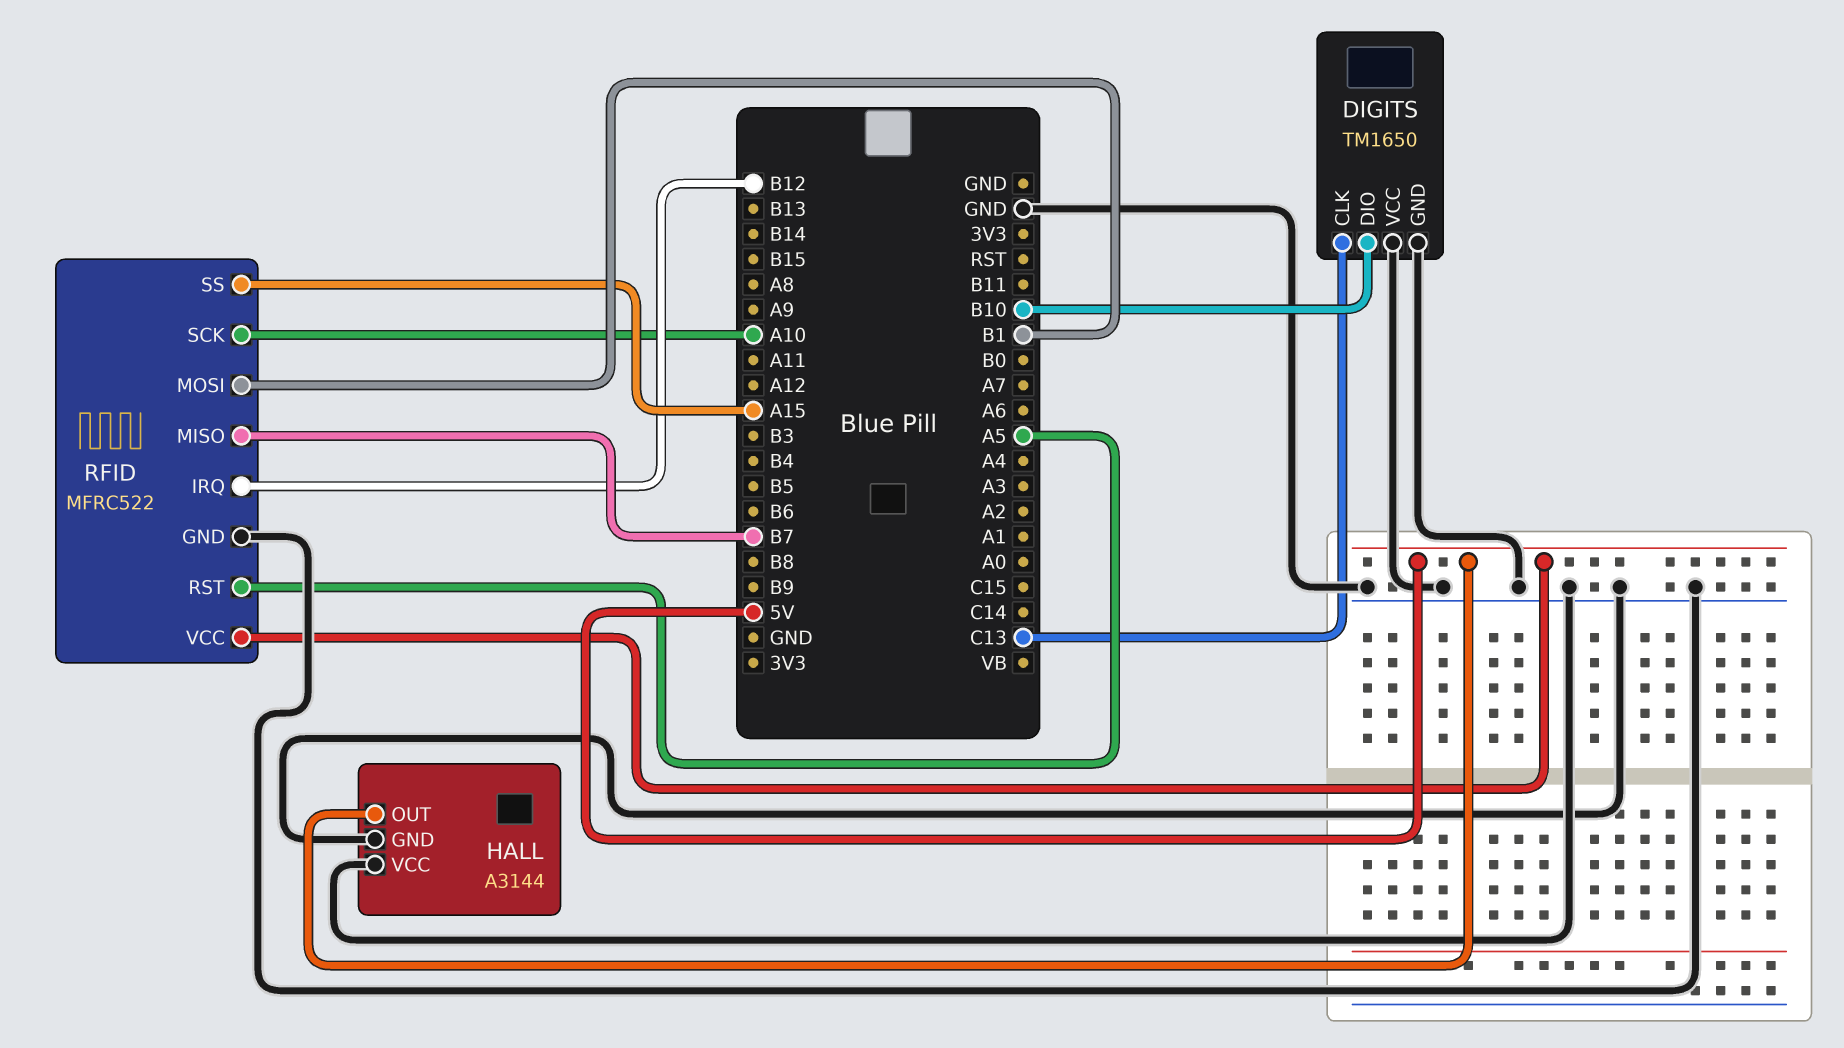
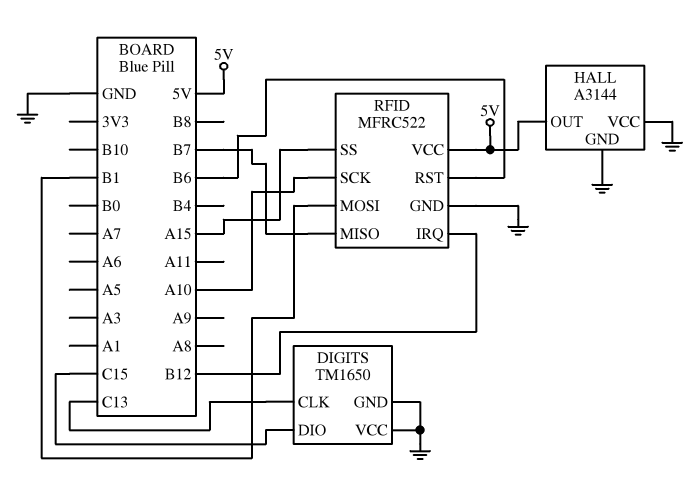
DIGITS pin DIO: B10 -> C15
RFID pin RST: A5 -> B6

